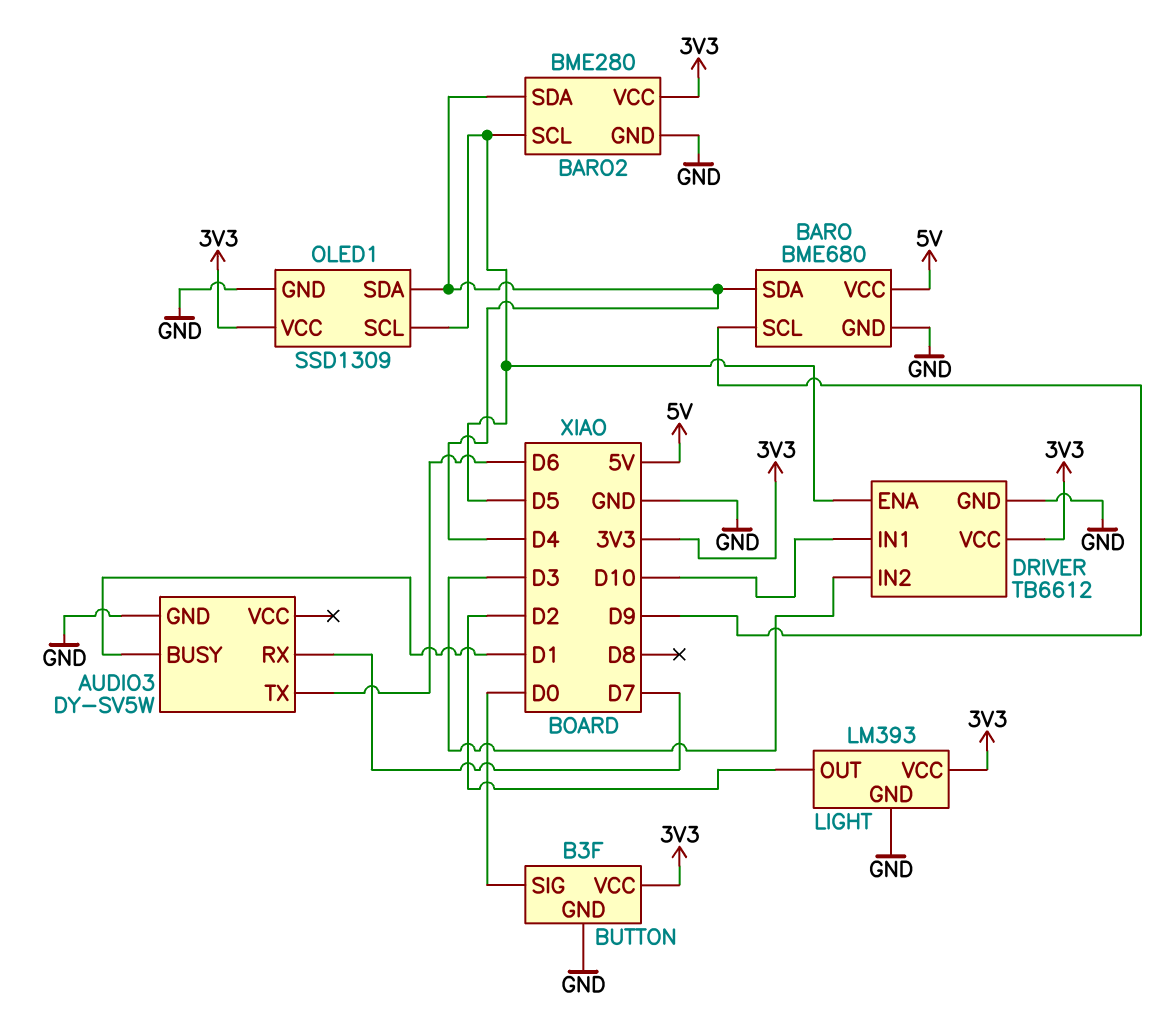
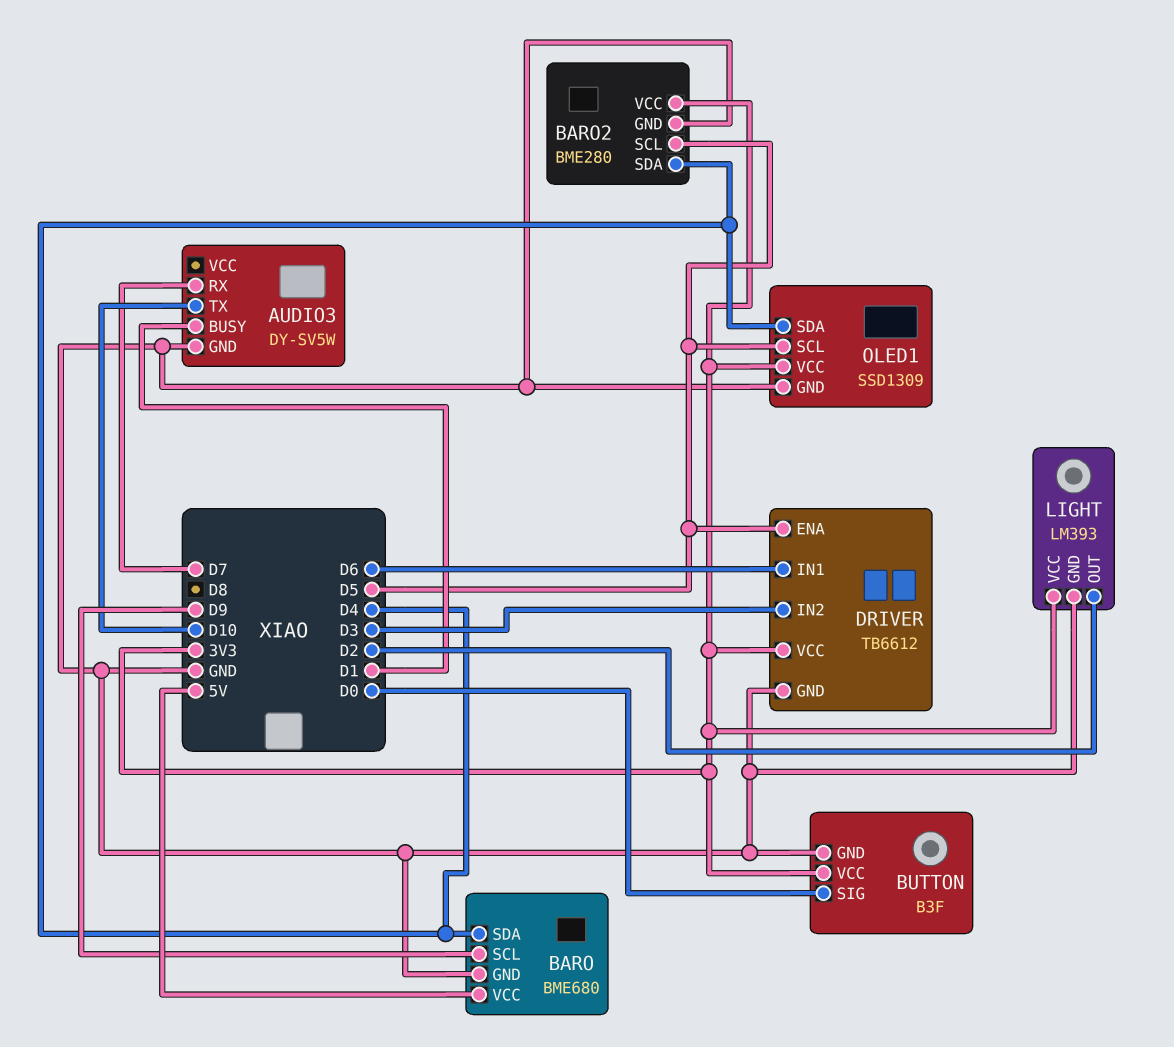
AUDIO3 pin TX: D6 -> D10
DRIVER pin IN1: D10 -> D6

